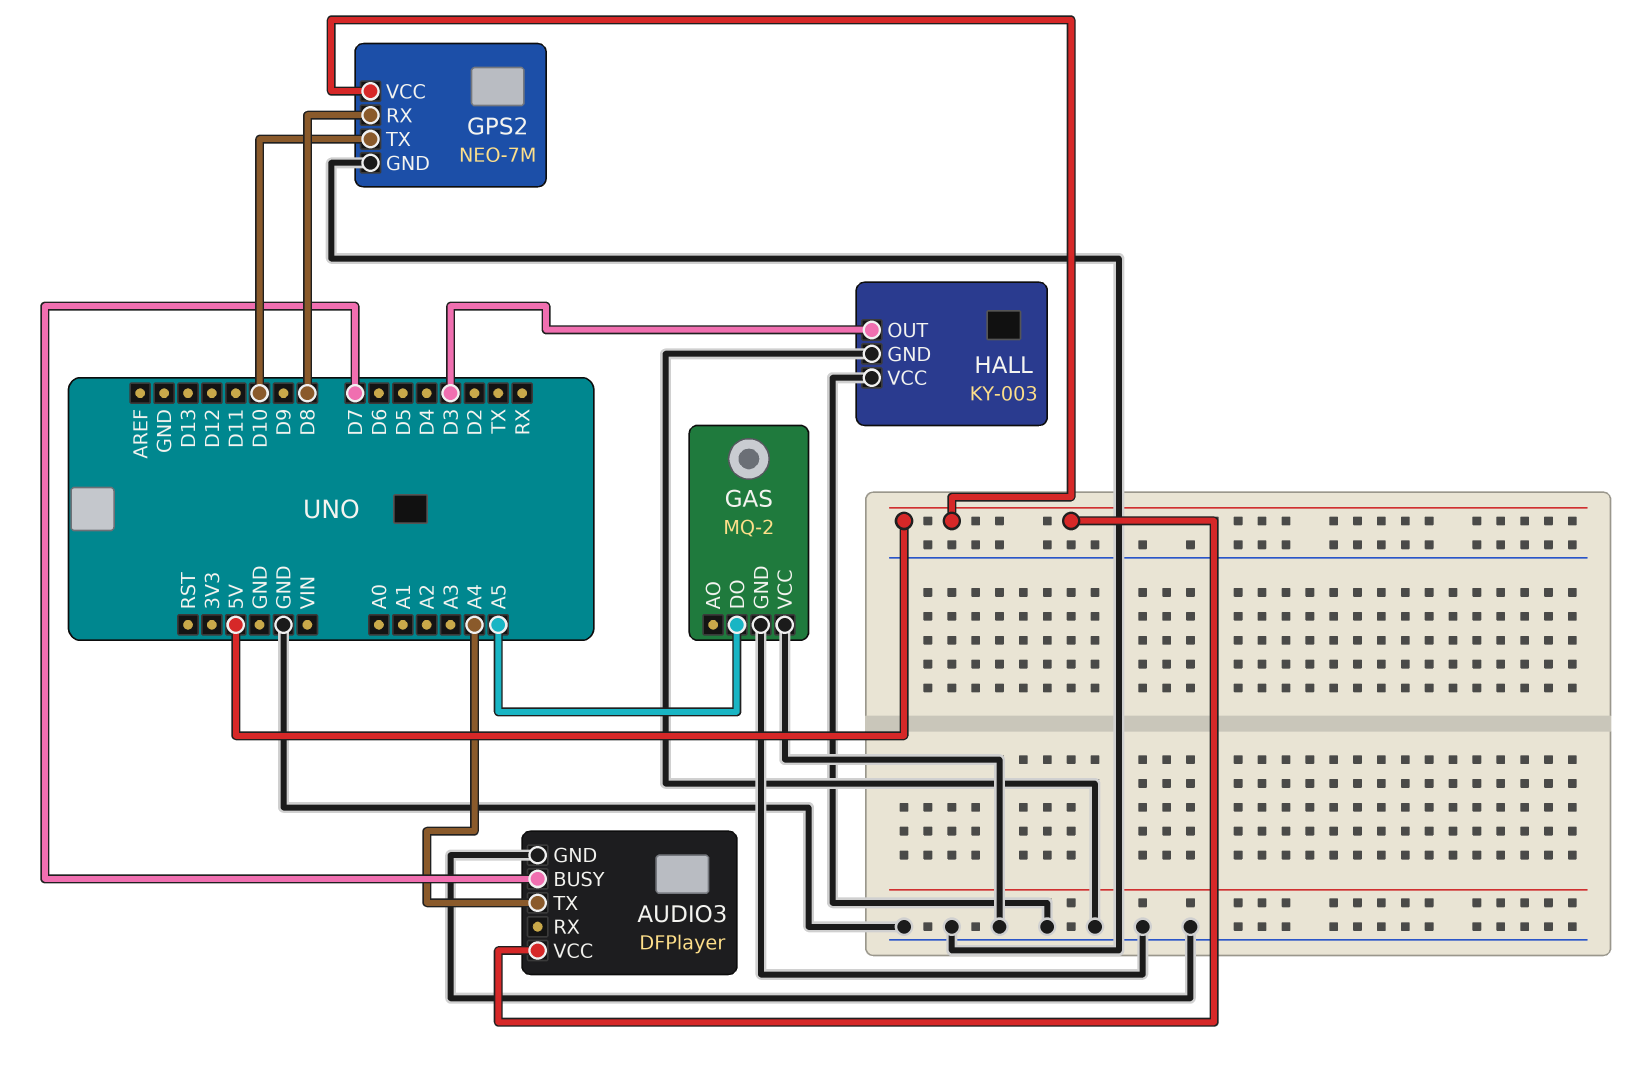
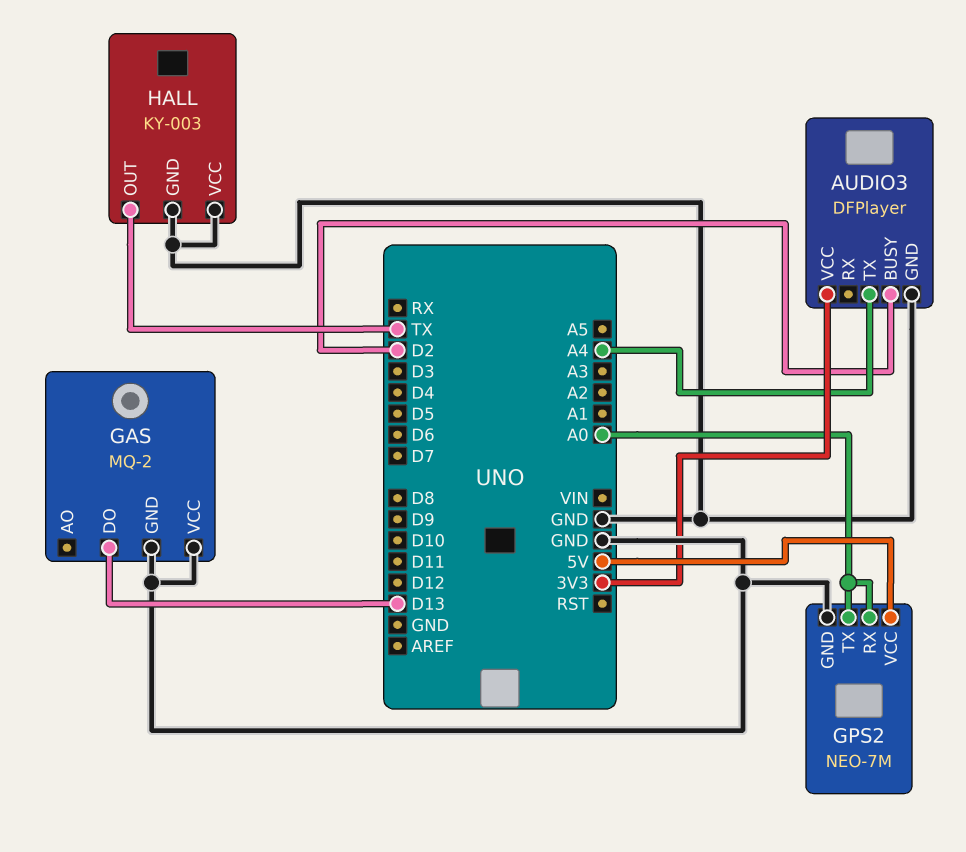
AUDIO3 pin BUSY: D7 -> D2
AUDIO3 pin VCC: 5V -> 3V3
GAS pin DO: A5 -> D13
GPS2 pin RX: D8 -> A0
GPS2 pin TX: D10 -> A0
HALL pin OUT: D3 -> TX

